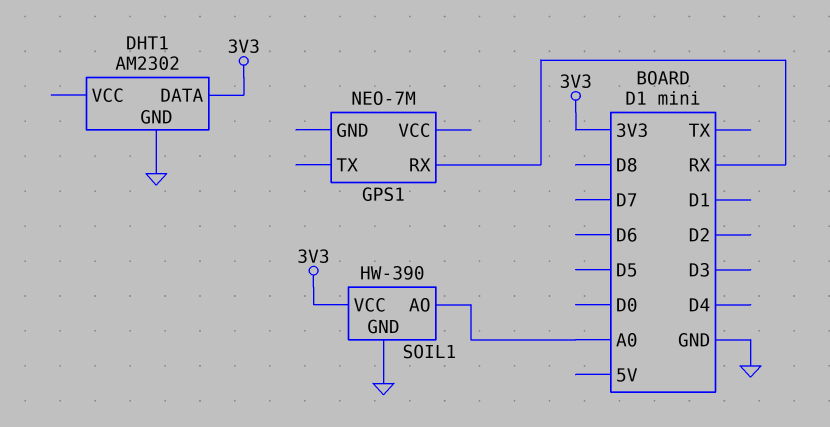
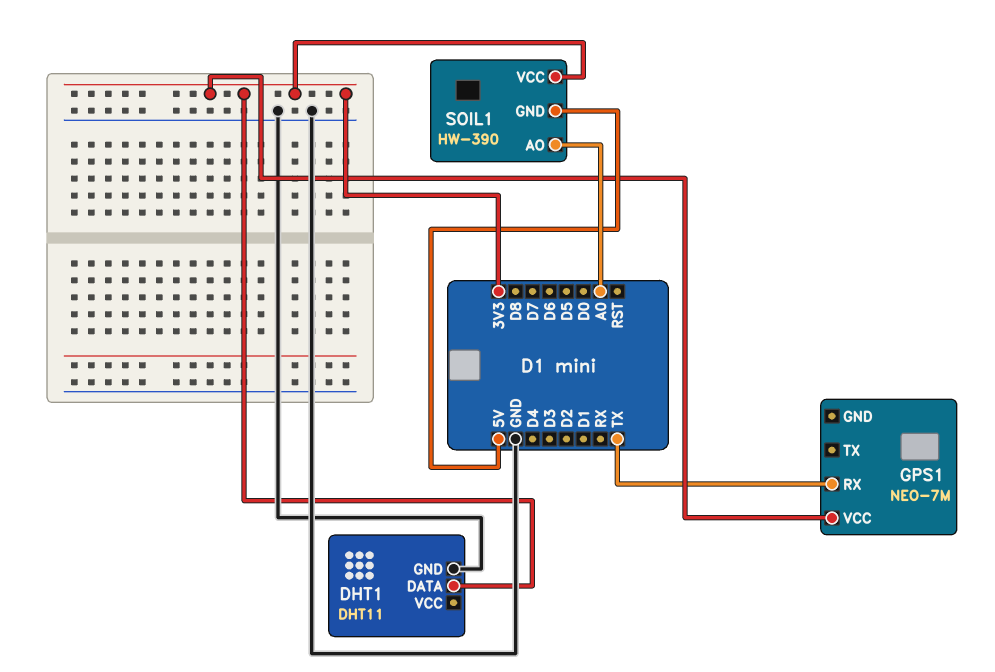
DHT1: AM2302 -> DHT11
GPS1 pin RX: RX -> TX
GPS1 pin VCC: none -> 3V3
SOIL1 pin GND: GND -> 5V

